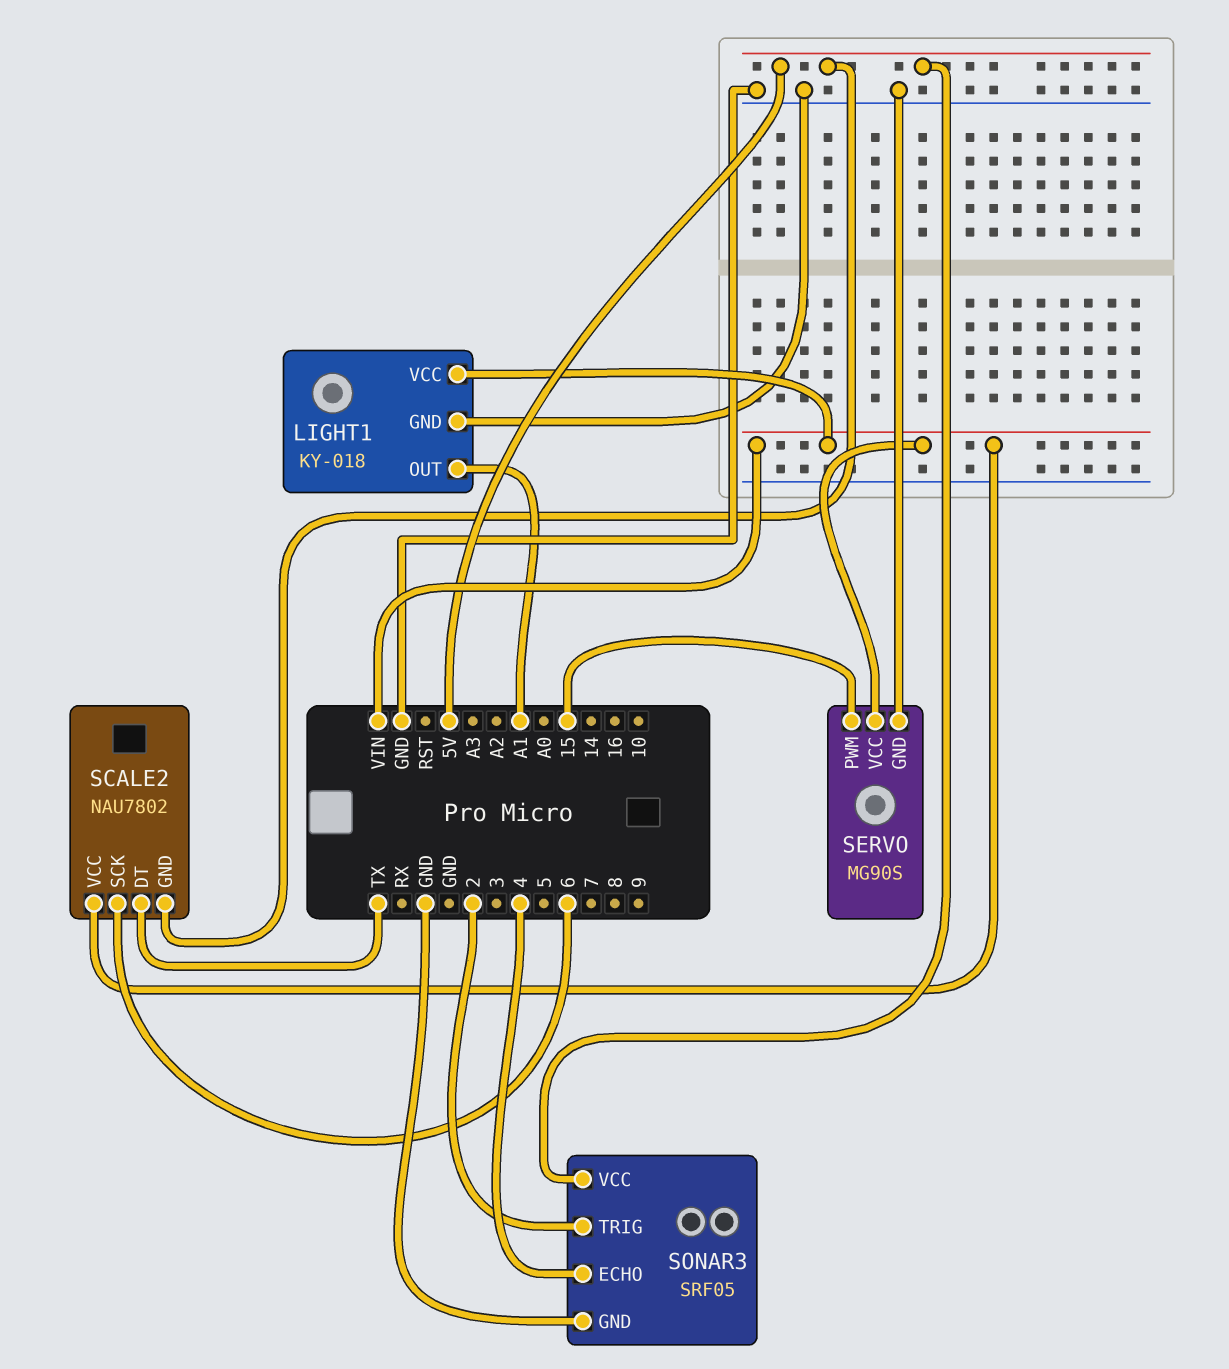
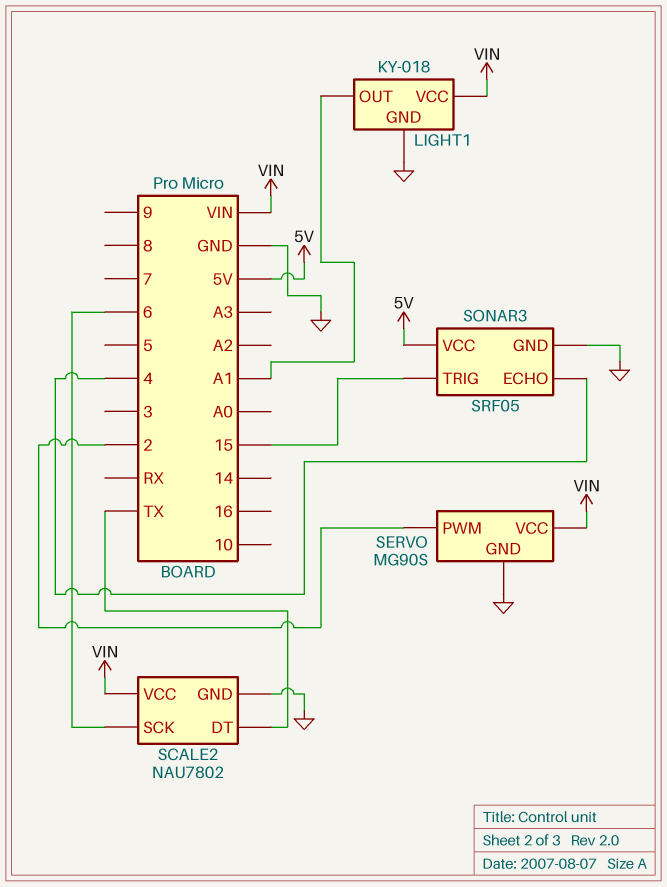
SCALE2 pin GND: 5V -> GND
SERVO pin PWM: 15 -> 2
SONAR3 pin TRIG: 2 -> 15

